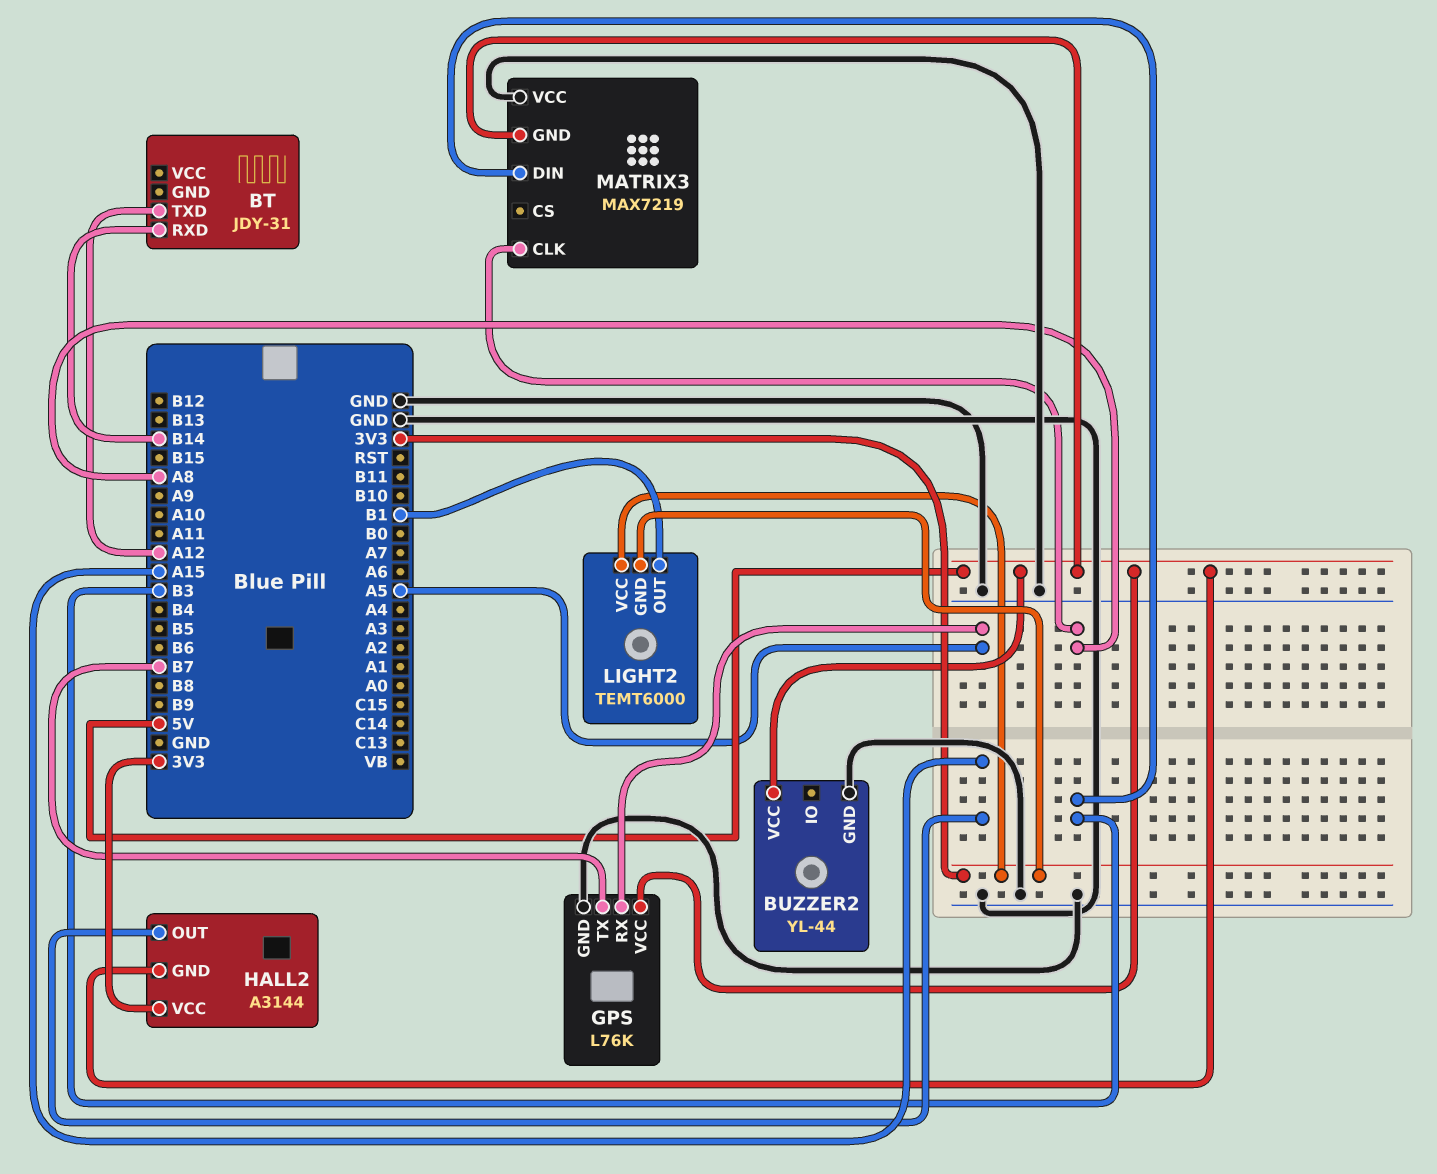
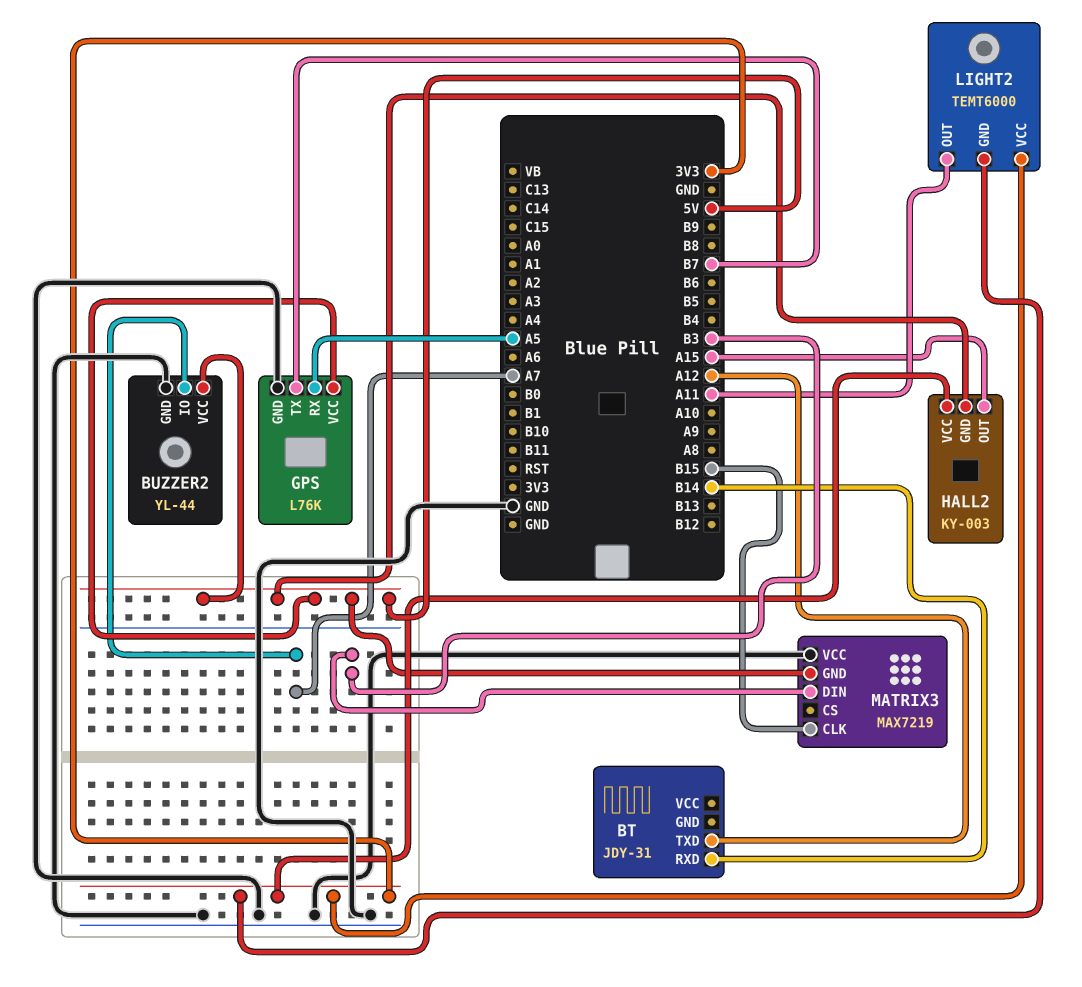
BUZZER2 pin IO: none -> A7
HALL2: A3144 -> KY-003
LIGHT2 pin OUT: B1 -> A11
MATRIX3 pin CLK: A8 -> B15

